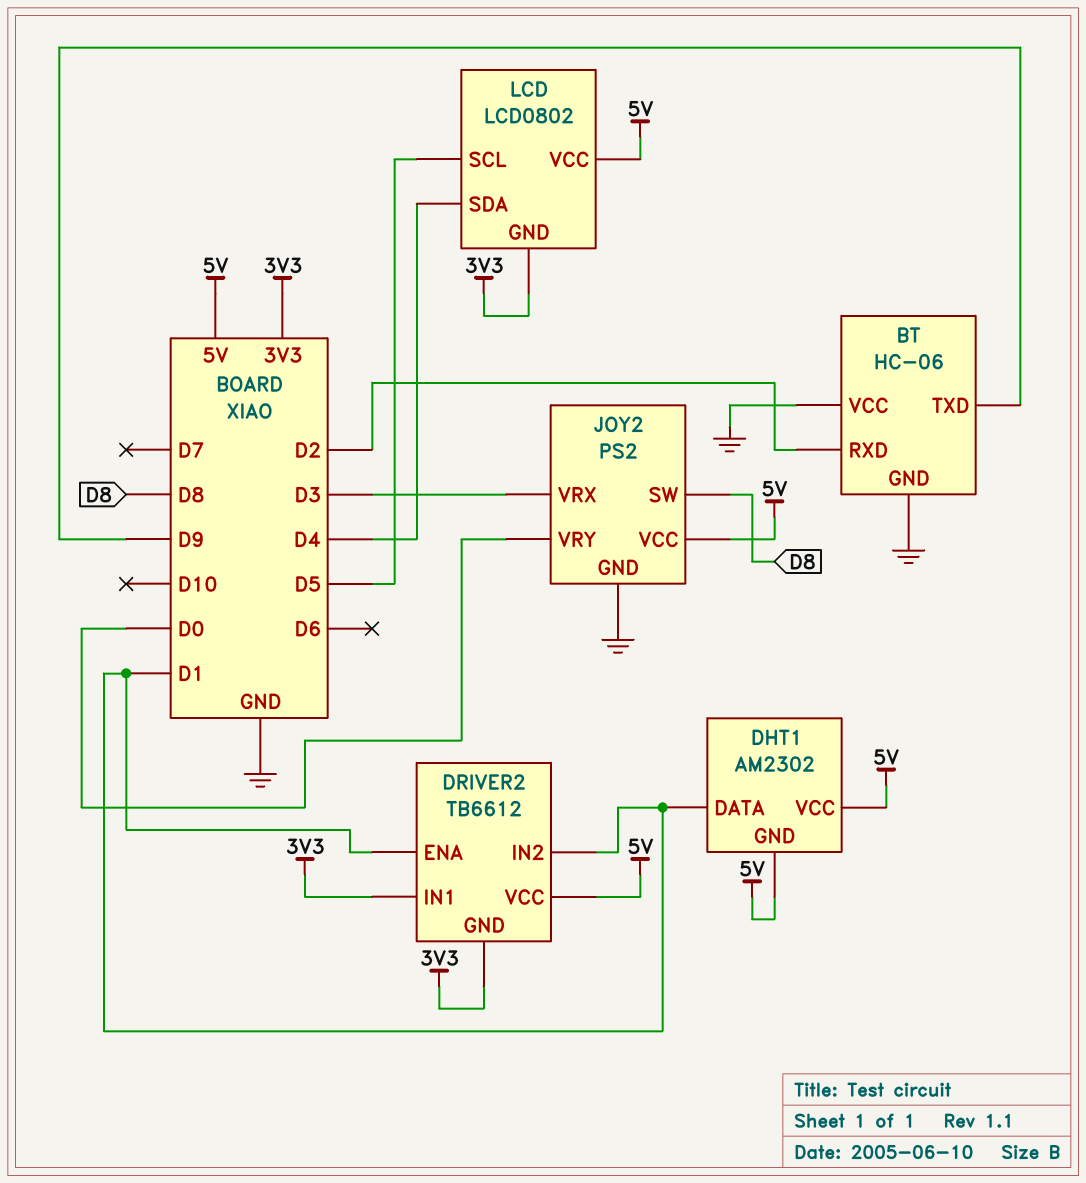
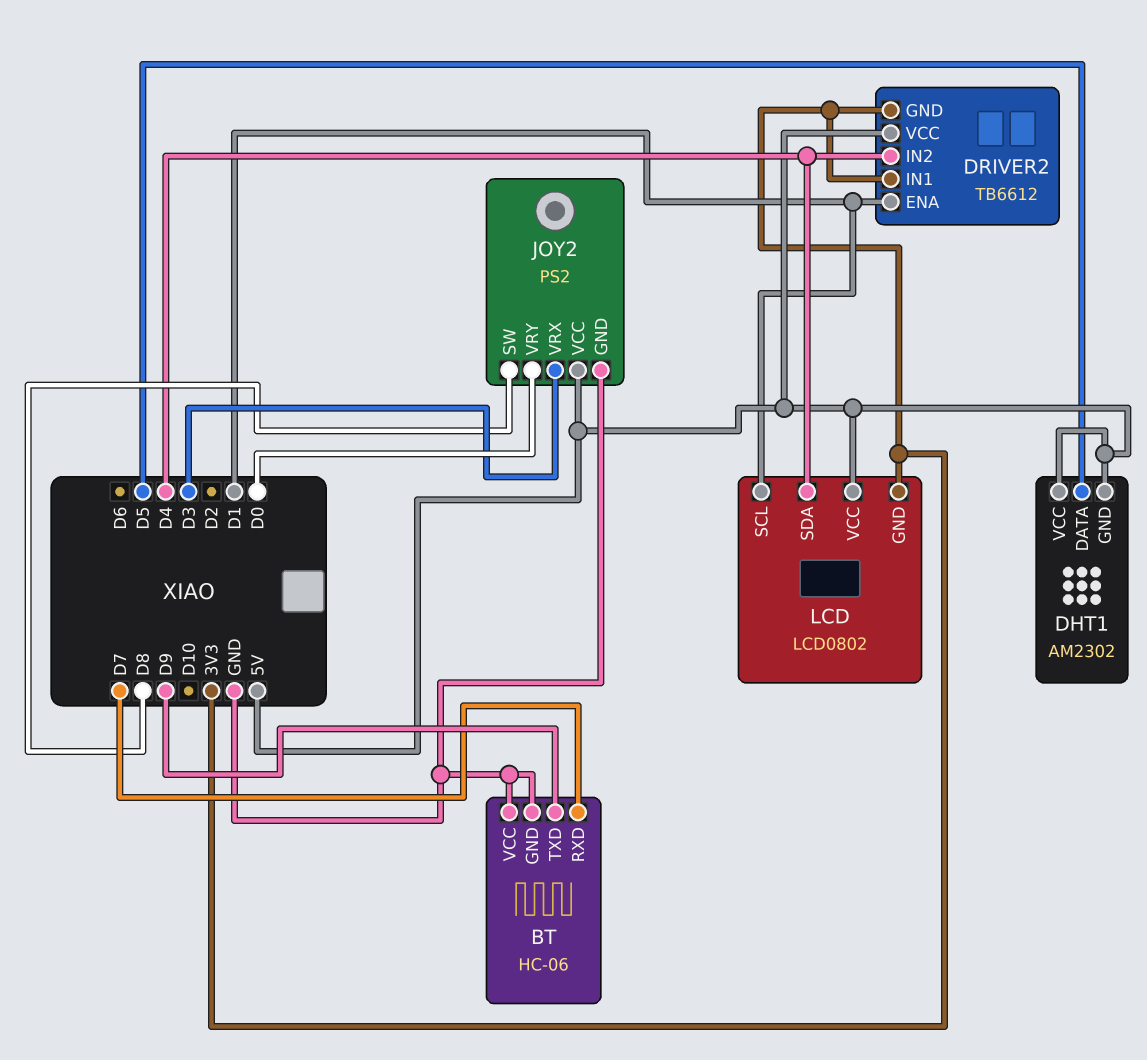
BT pin RXD: D2 -> D7
DHT1 pin DATA: D1 -> D5
DRIVER2 pin IN2: D1 -> D4
LCD pin SCL: D5 -> D1

